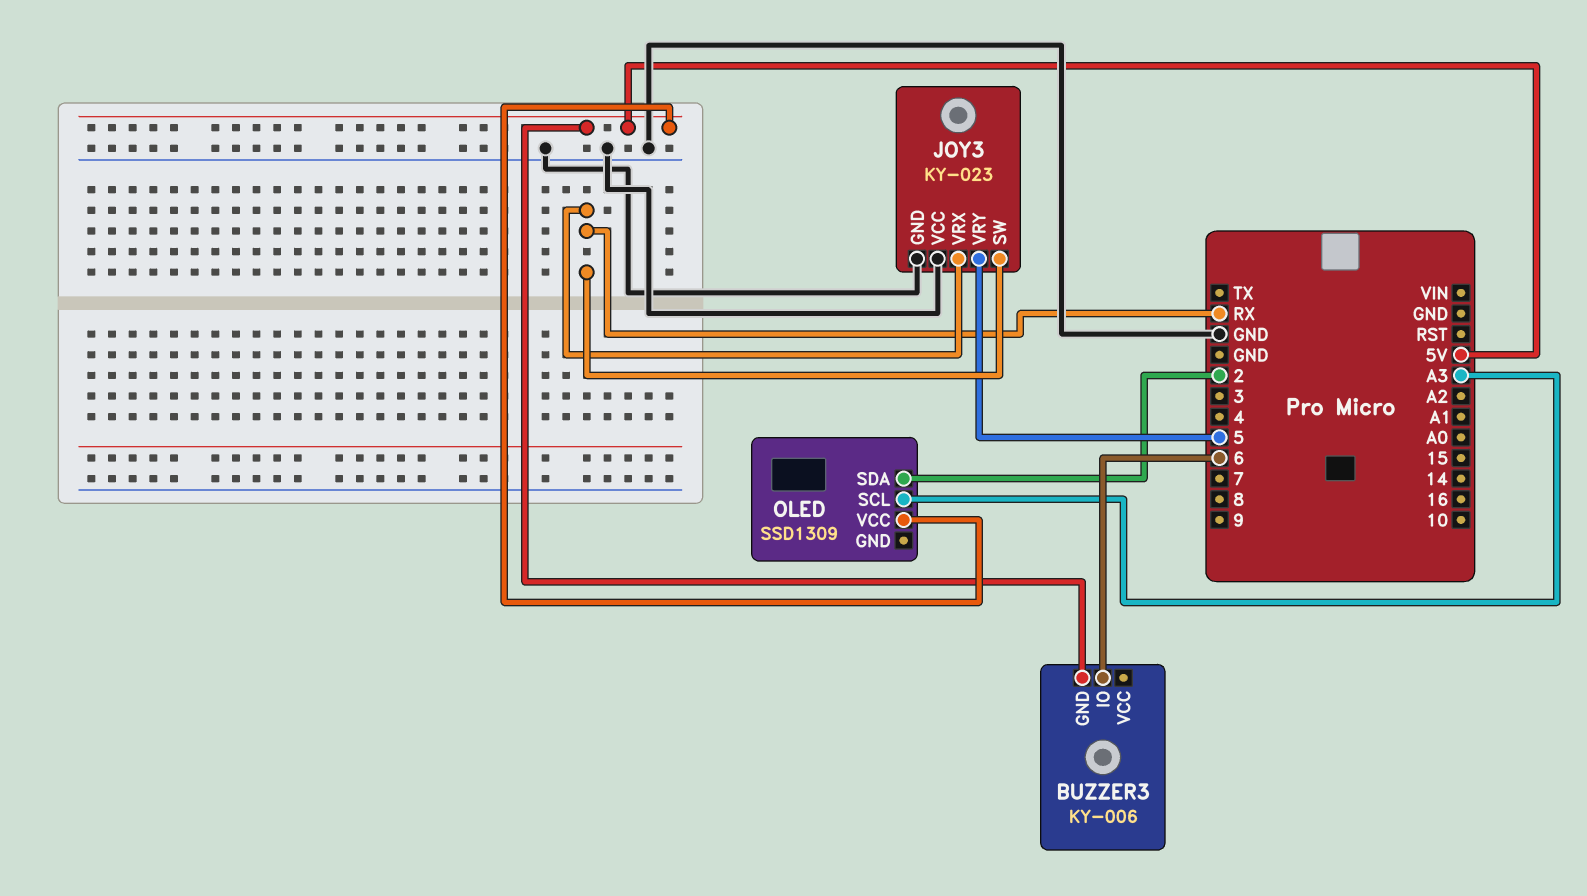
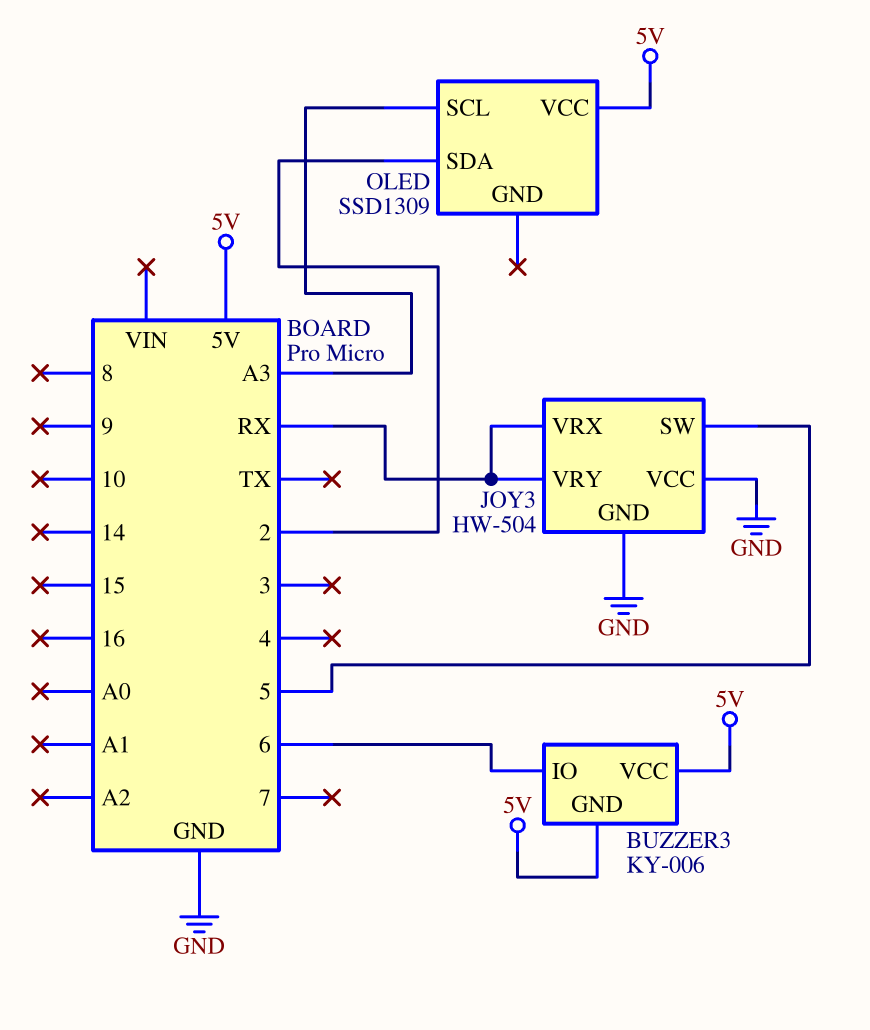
BUZZER3 pin VCC: none -> 5V
JOY3: KY-023 -> HW-504
JOY3 pin SW: RX -> 5
JOY3 pin VRY: 5 -> RX

